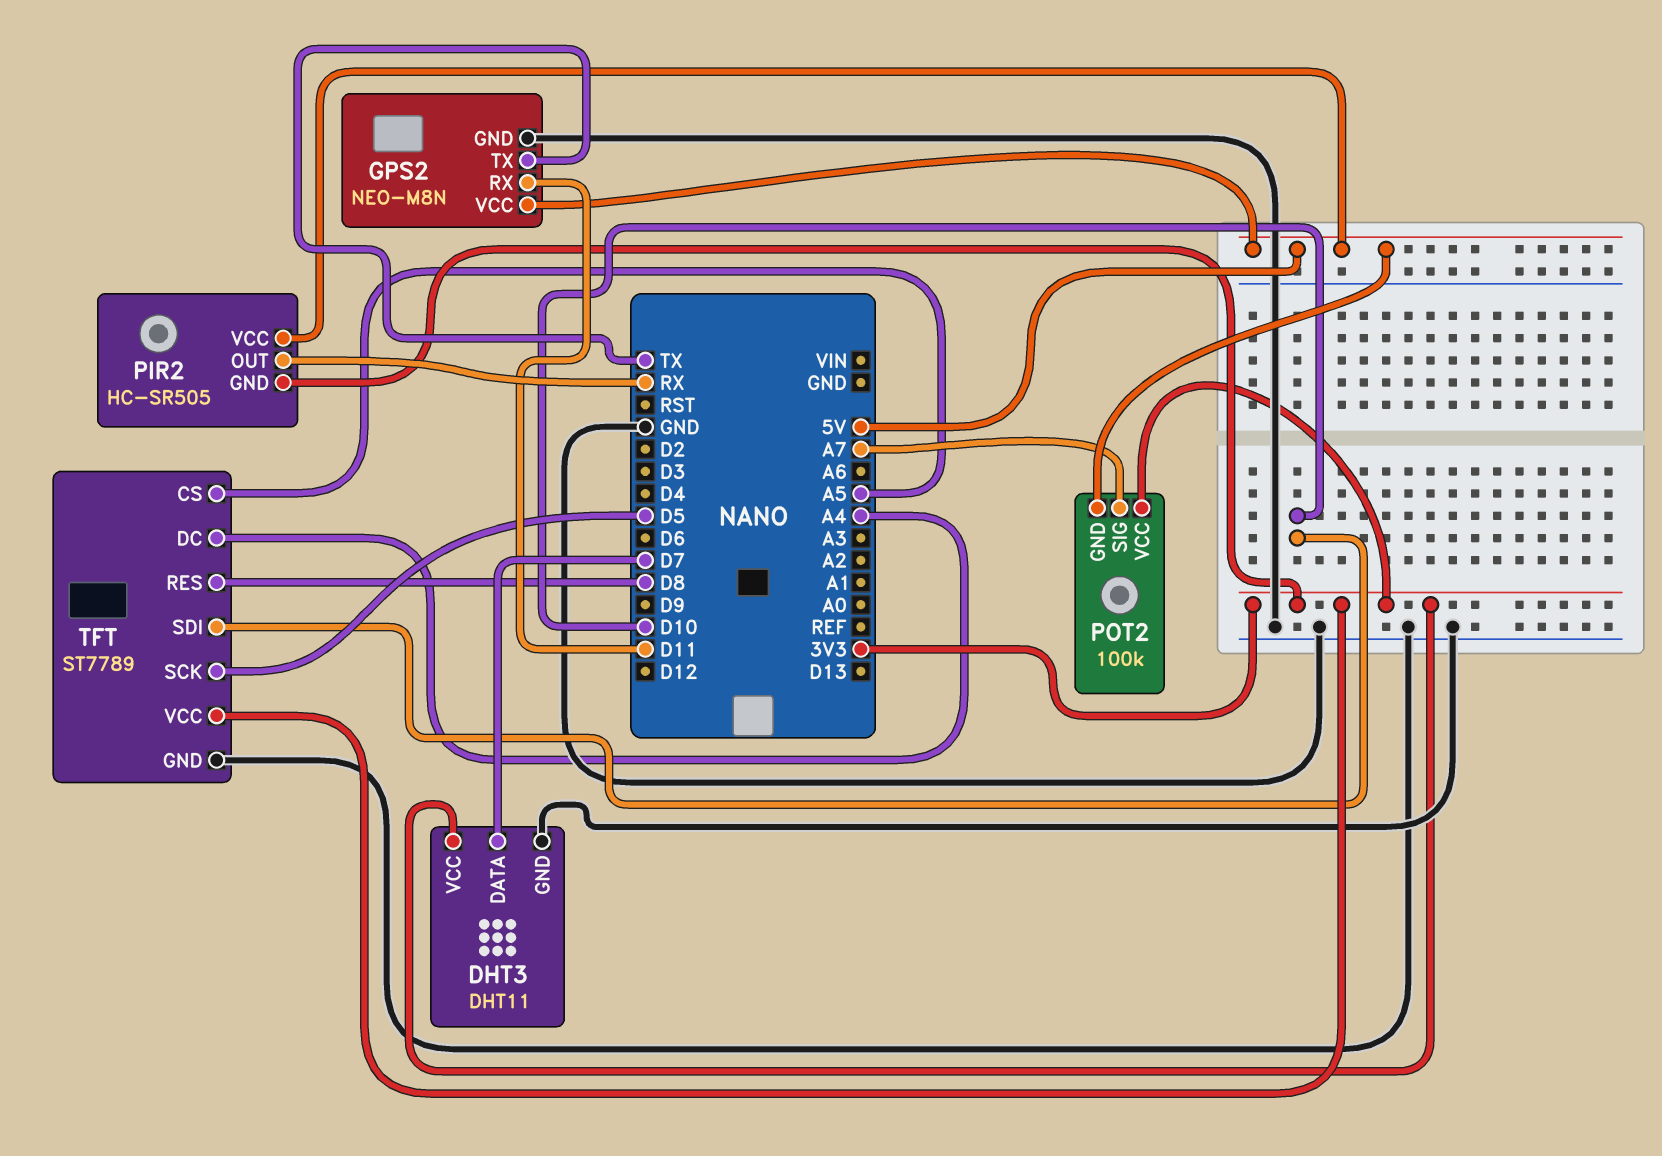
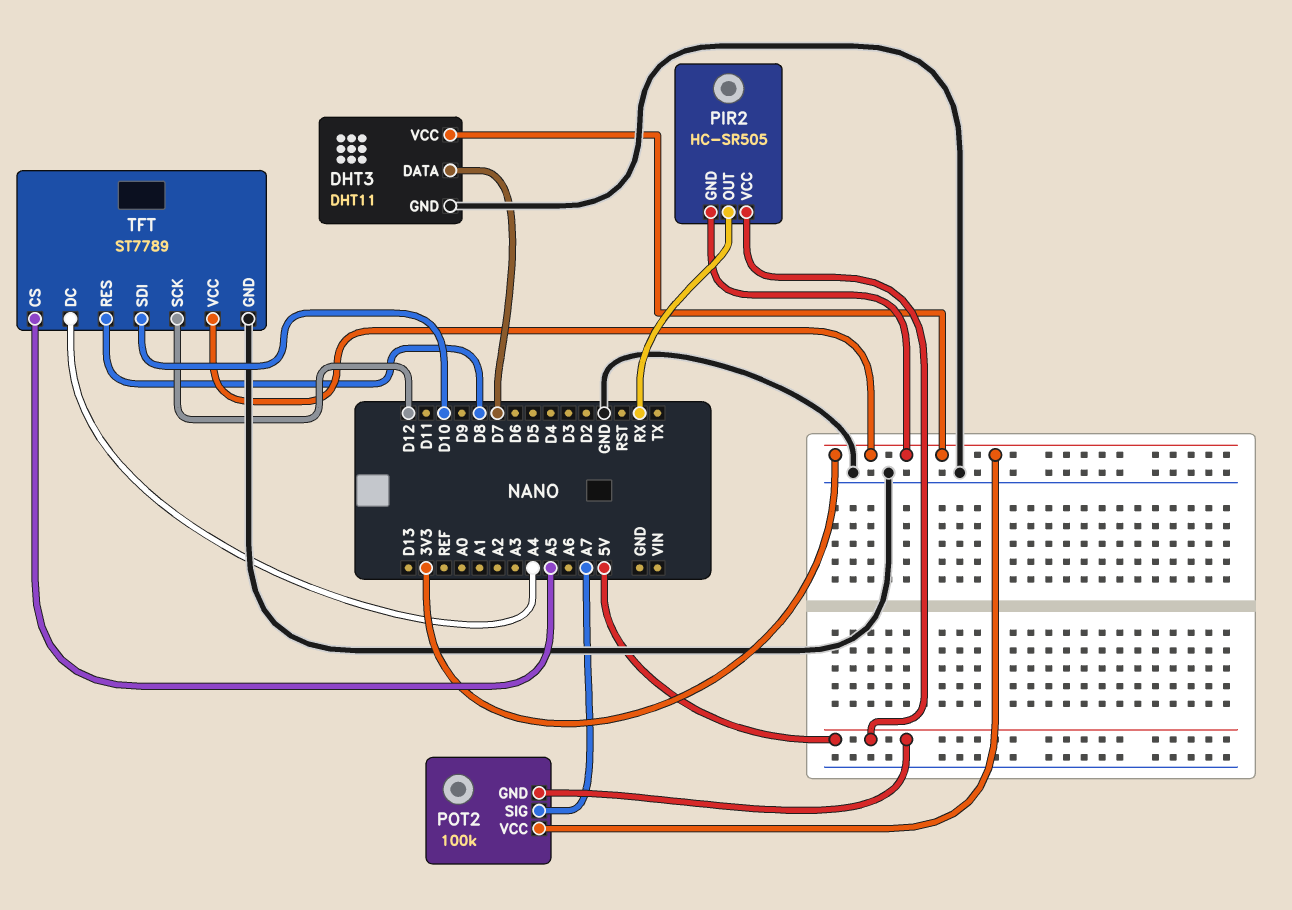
GPS2: NEO-M8N -> none
GPS2 pin GND: GND -> none
GPS2 pin RX: D11 -> none
GPS2 pin TX: TX -> none
GPS2 pin VCC: 5V -> none
TFT pin SCK: D5 -> D12

